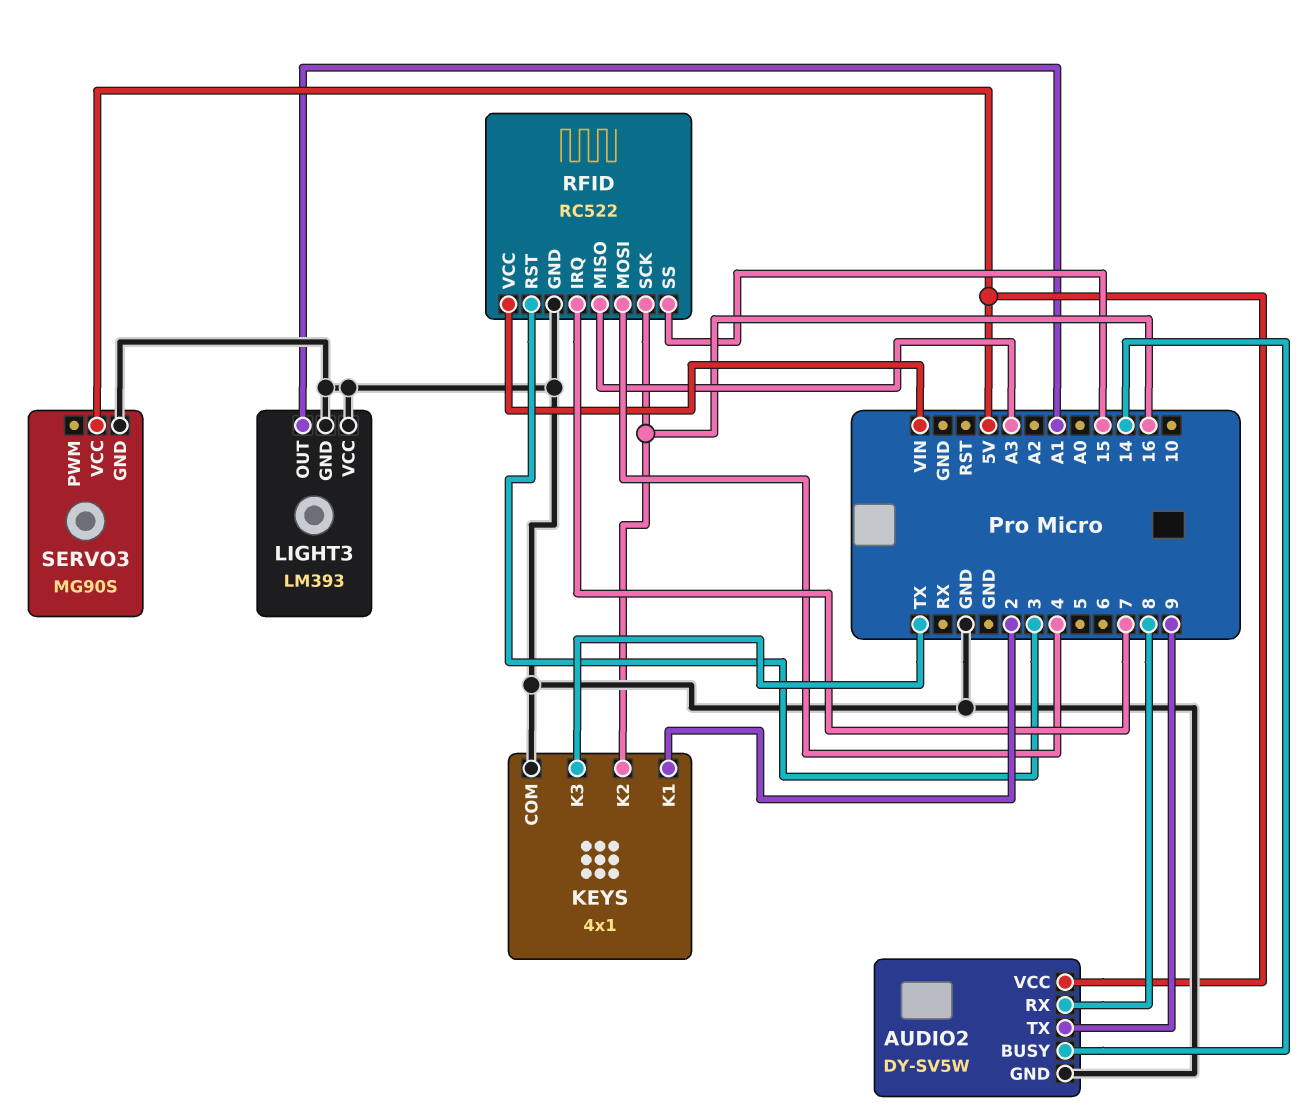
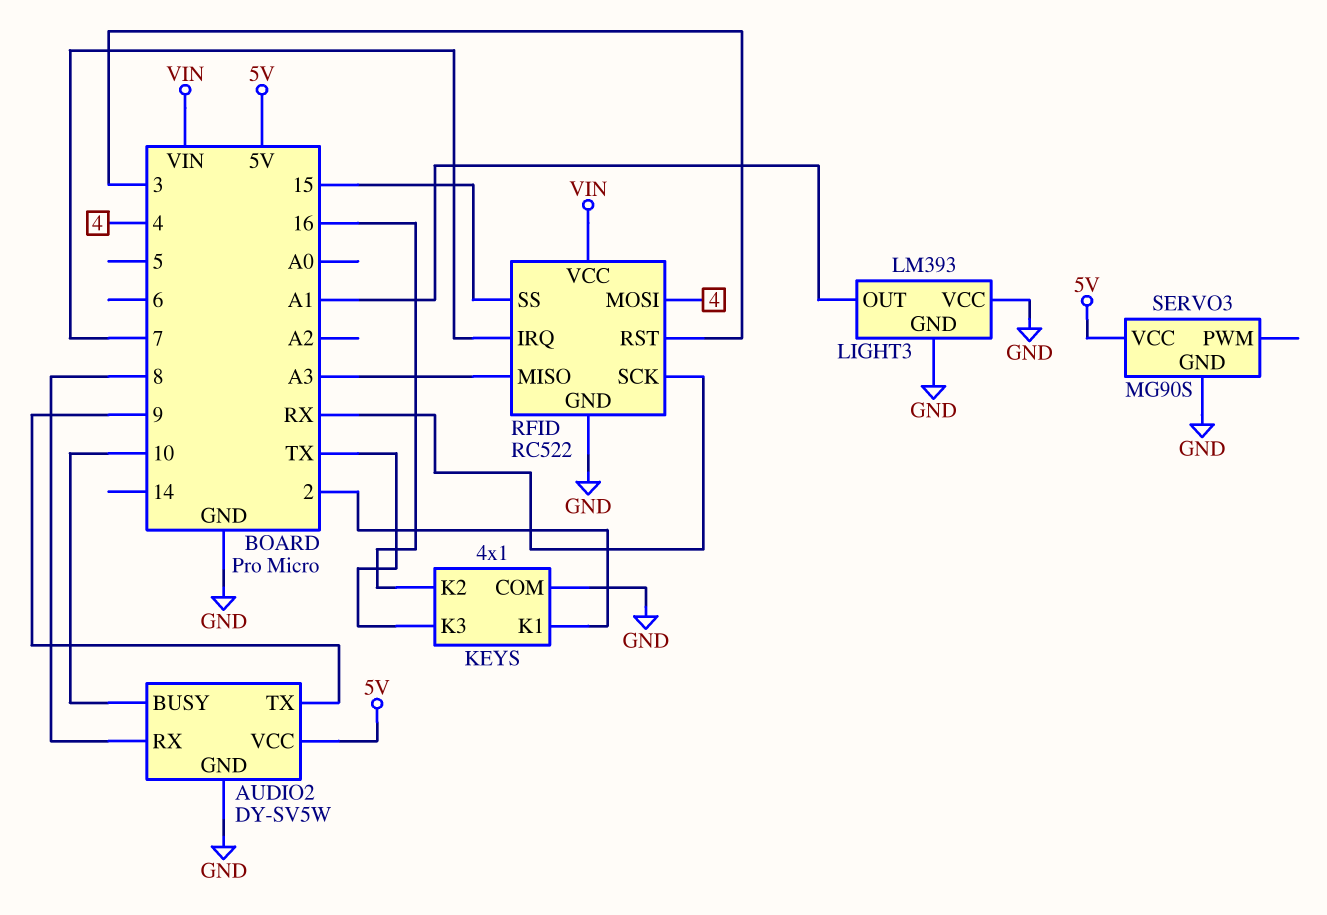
AUDIO2 pin BUSY: 14 -> 10
RFID pin SCK: 16 -> RX

